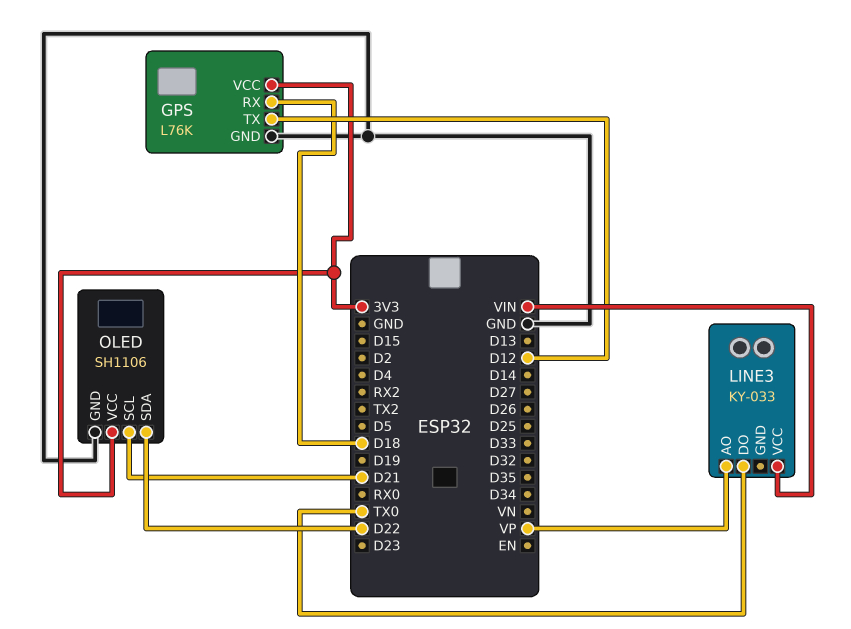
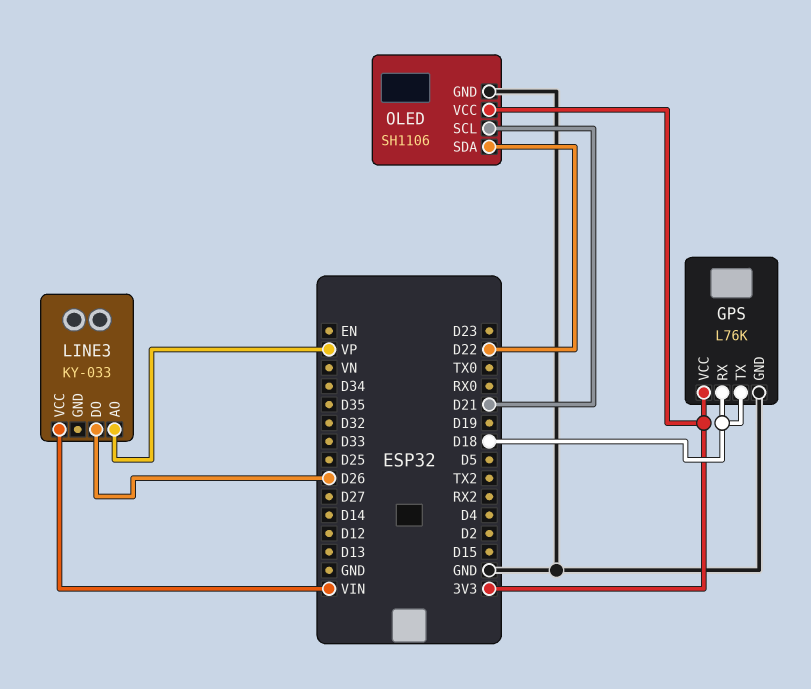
GPS pin TX: D12 -> D18
LINE3 pin DO: TX0 -> D26

